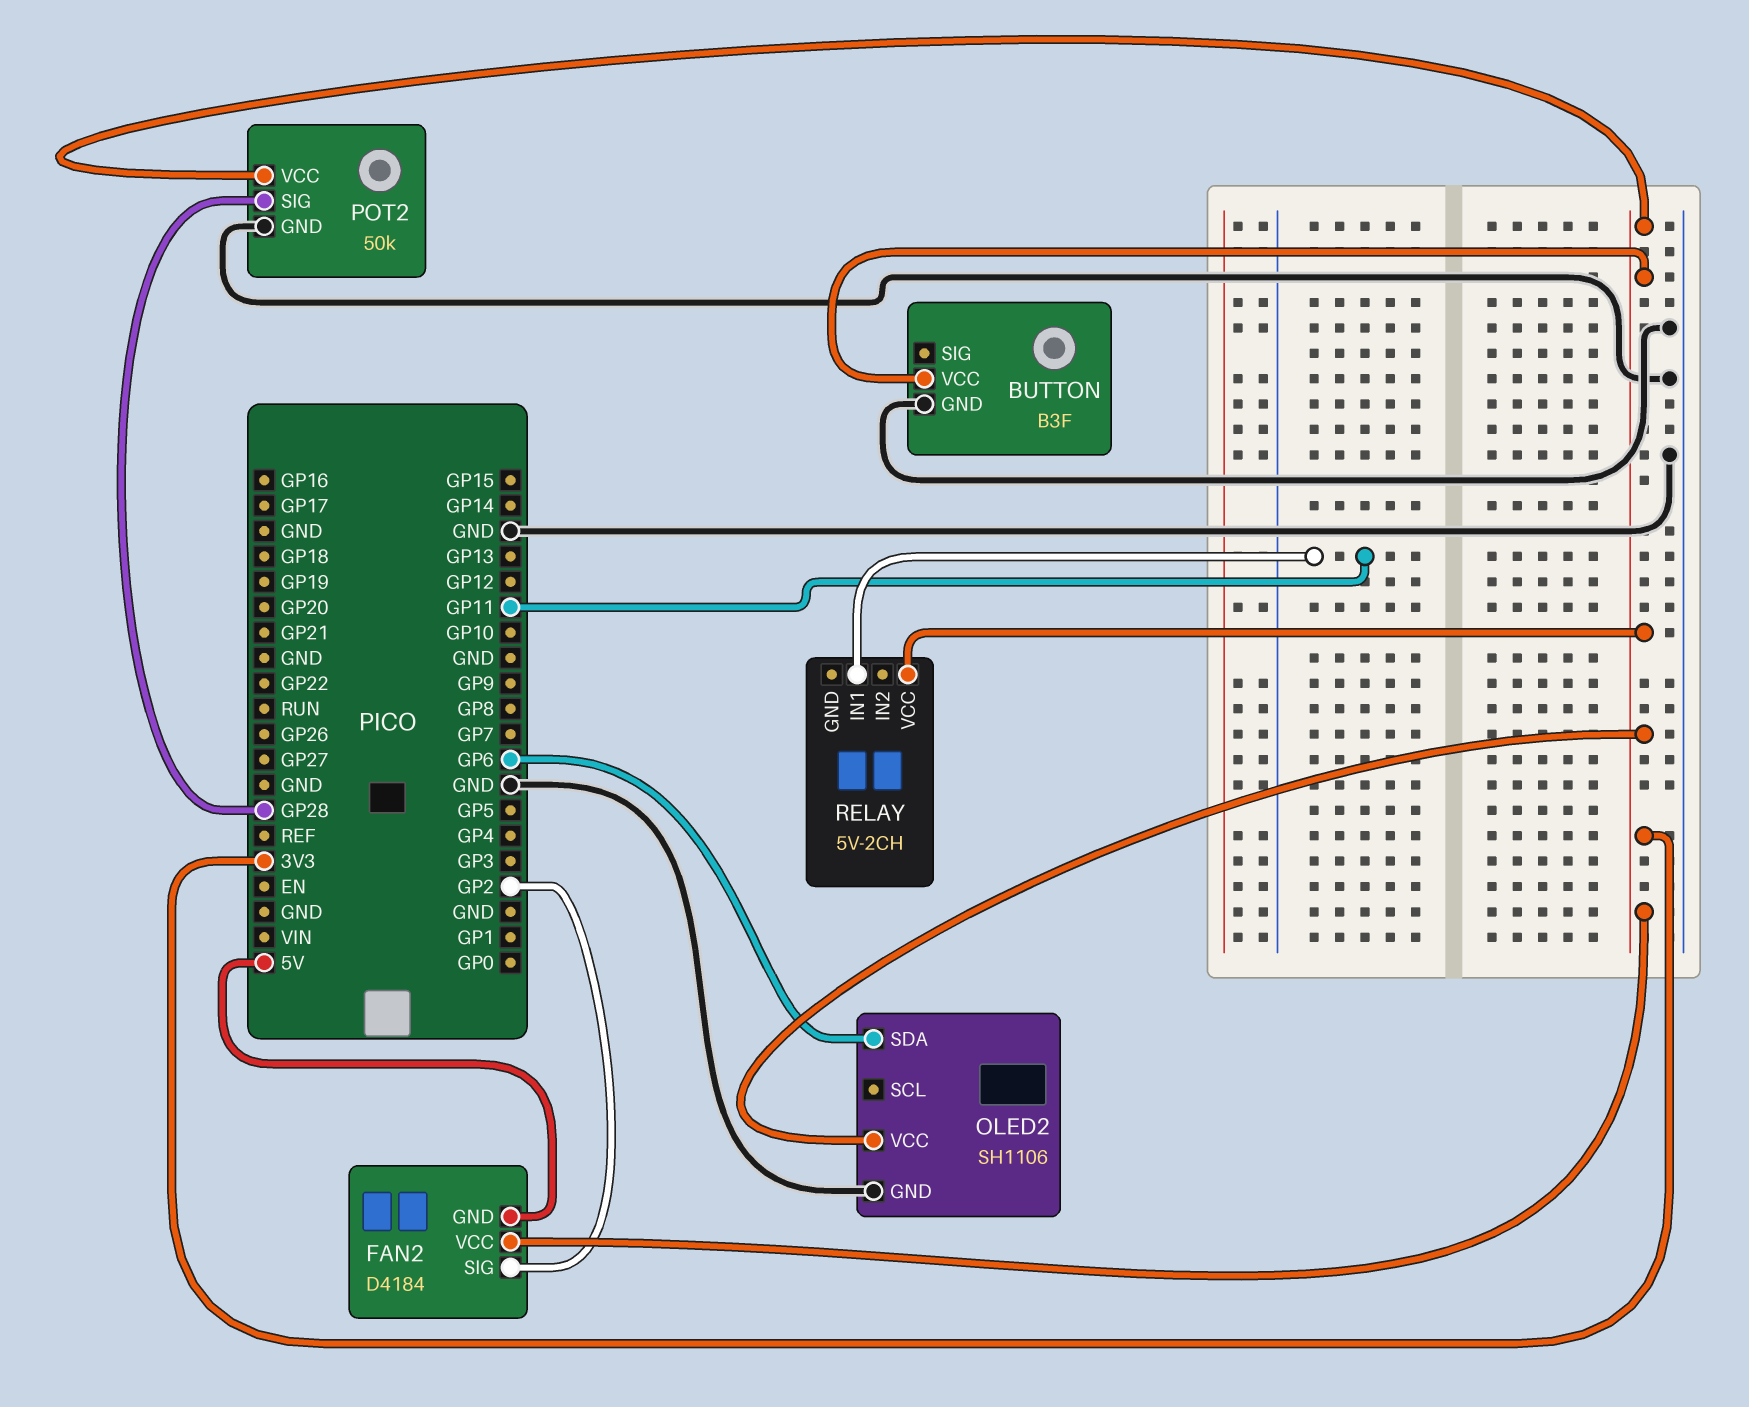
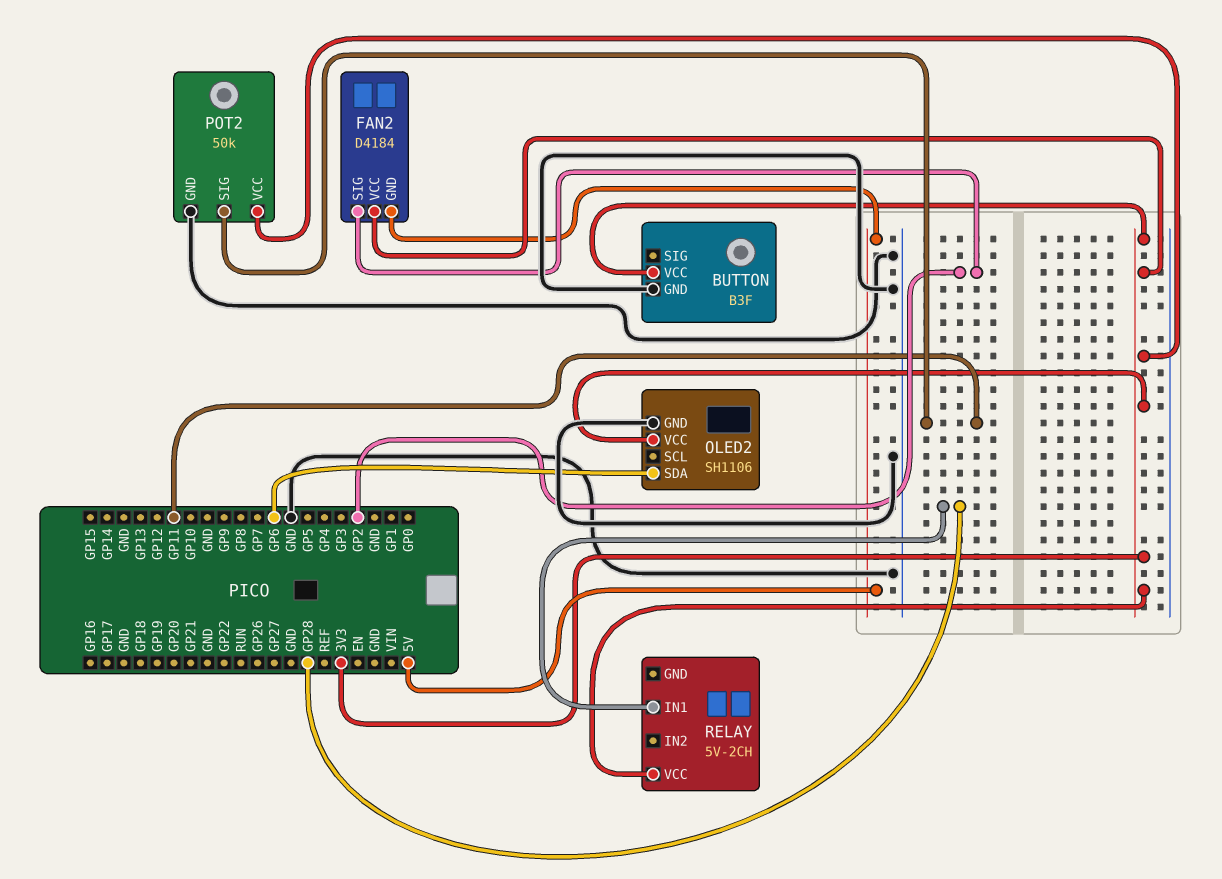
POT2 pin SIG: GP28 -> GP11
RELAY pin IN1: GP11 -> GP28

